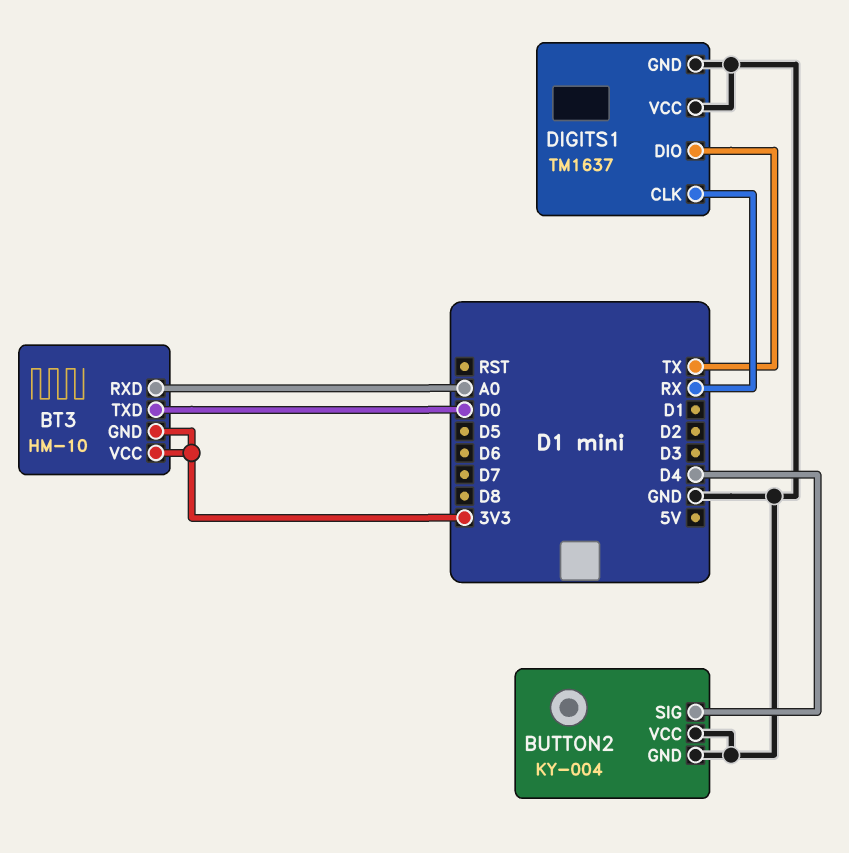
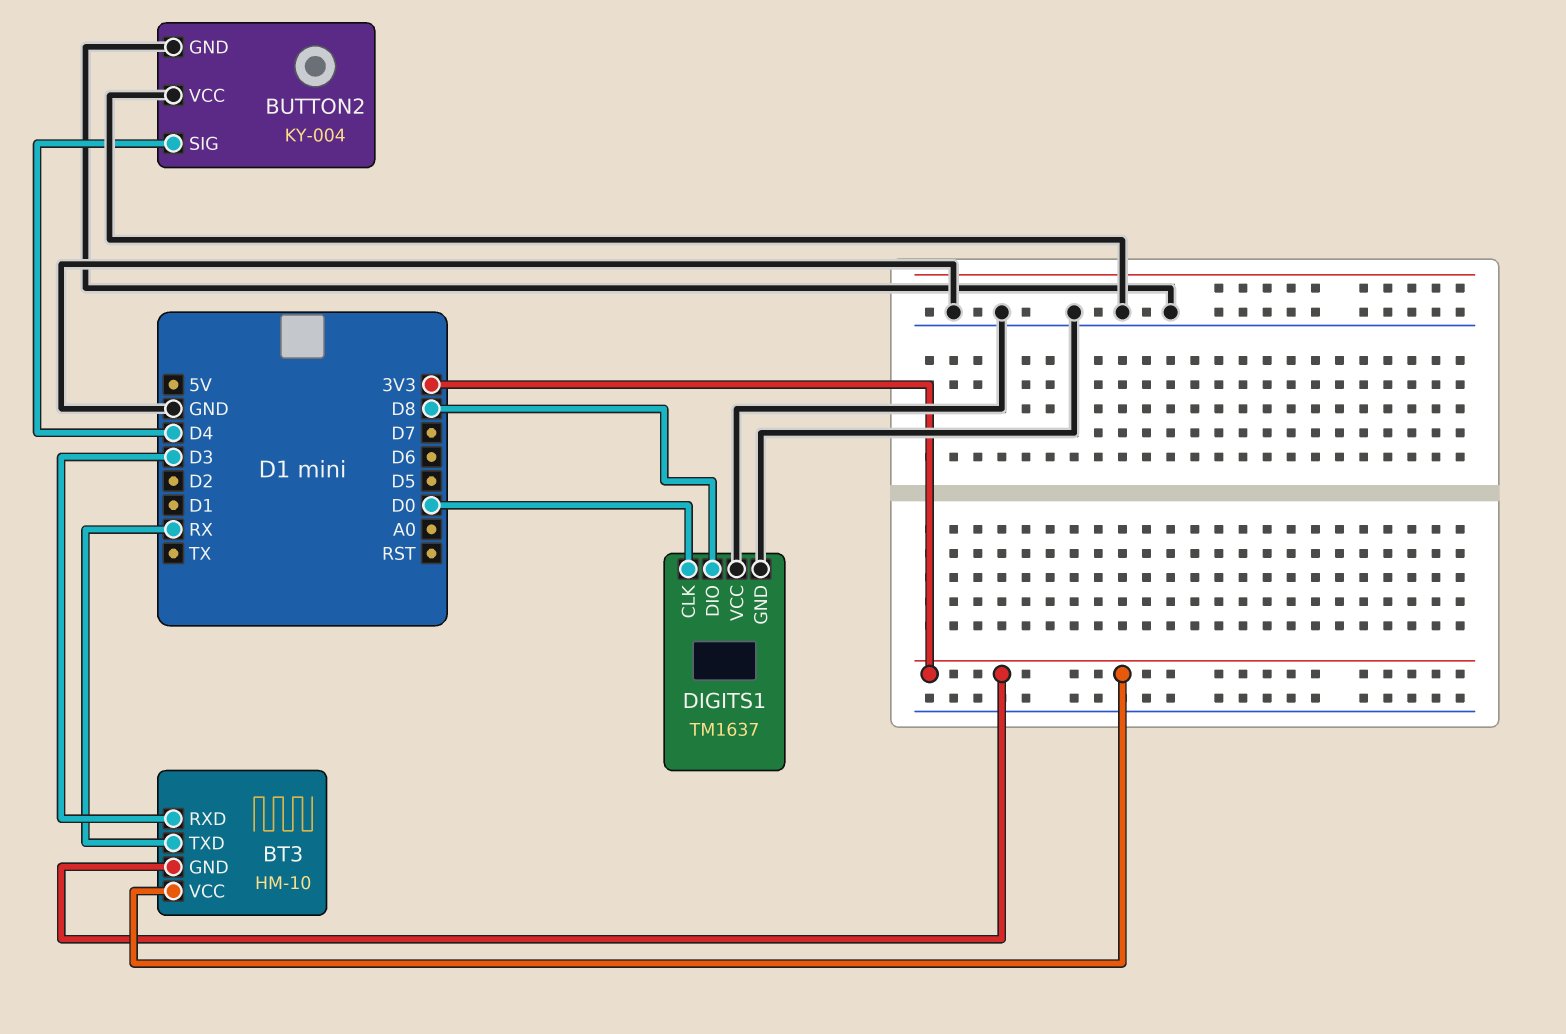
BT3 pin RXD: A0 -> D3
BT3 pin TXD: D0 -> RX
DIGITS1 pin CLK: RX -> D0
DIGITS1 pin DIO: TX -> D8

